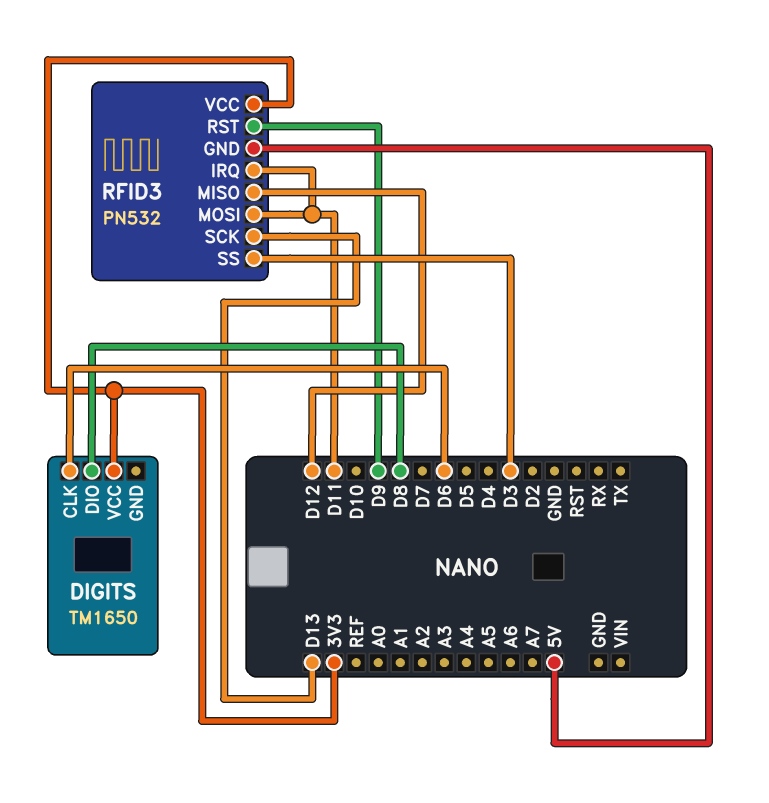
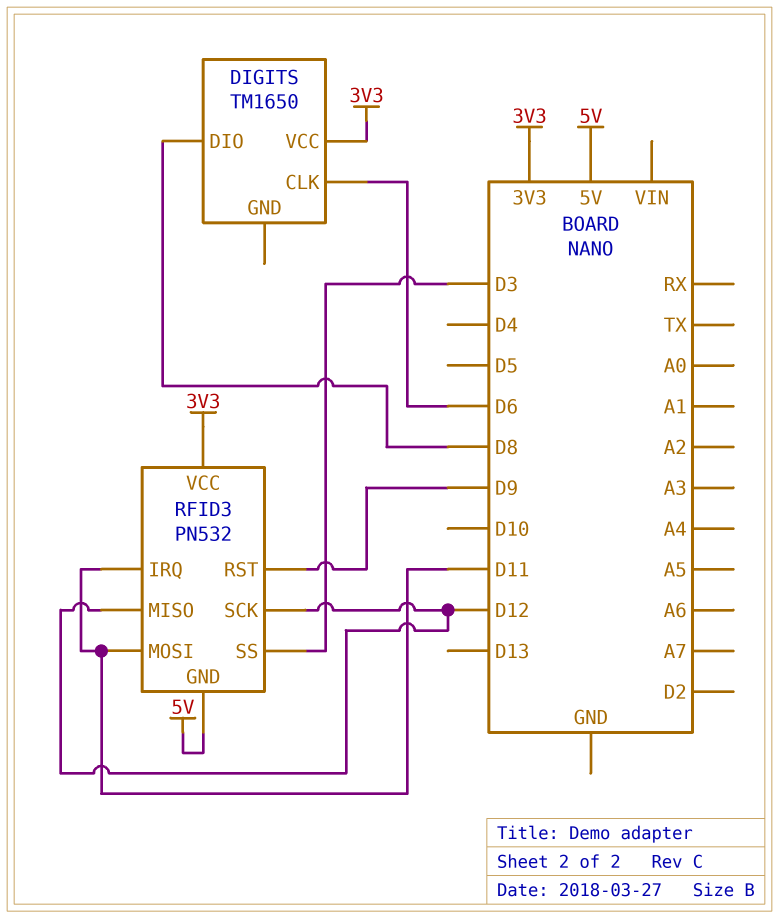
RFID3 pin SCK: D13 -> D12

